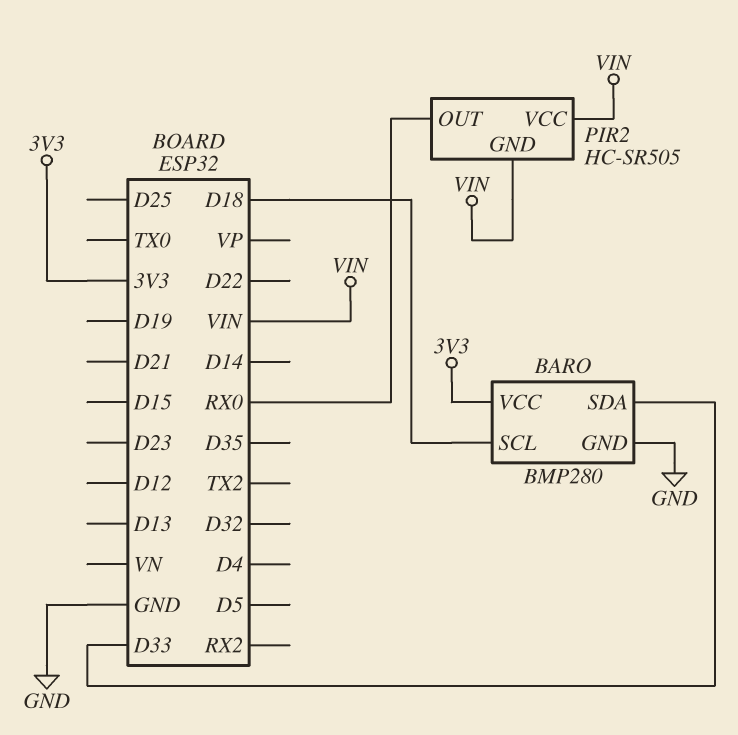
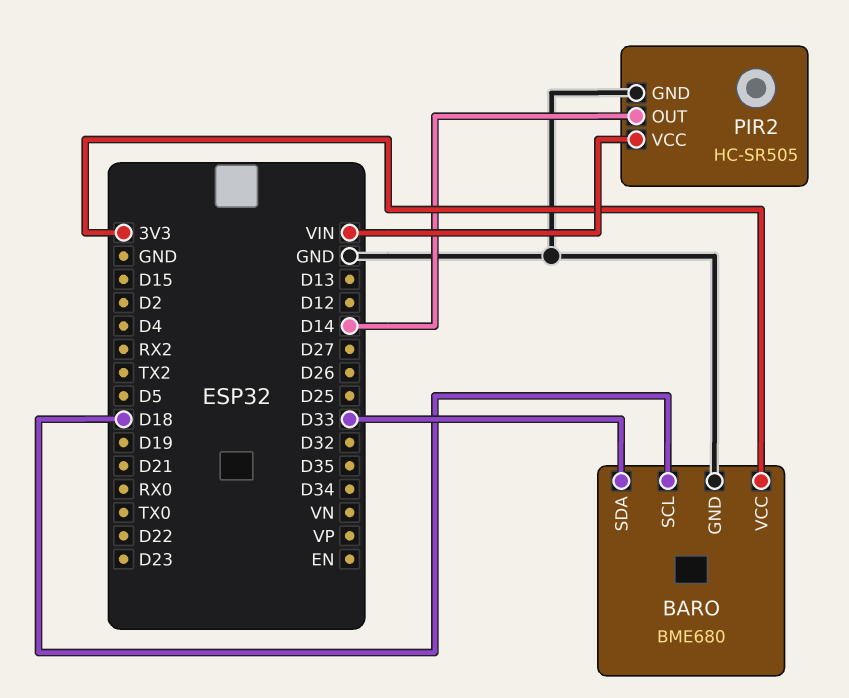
BARO: BMP280 -> BME680
PIR2 pin GND: VIN -> GND
PIR2 pin OUT: RX0 -> D14

